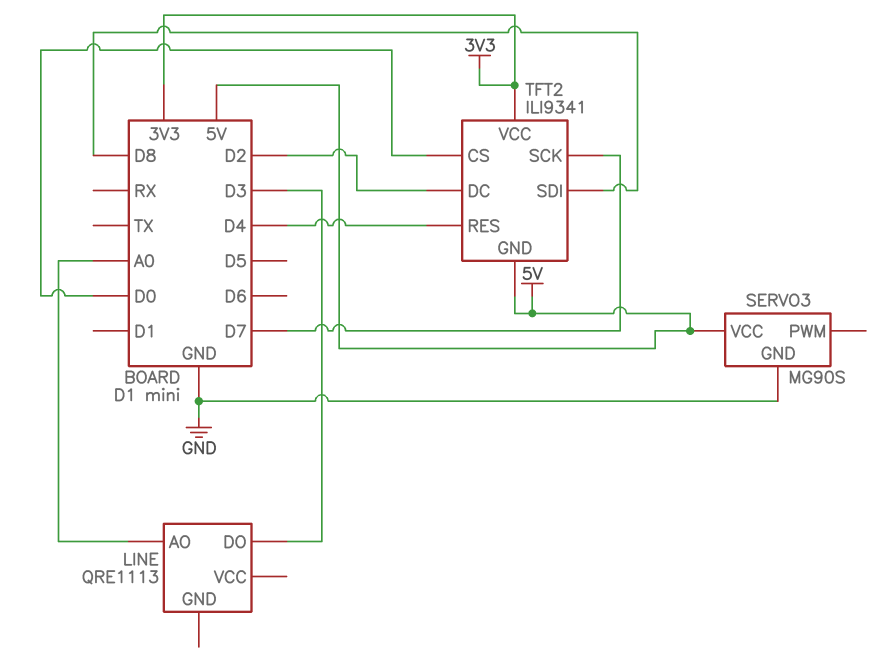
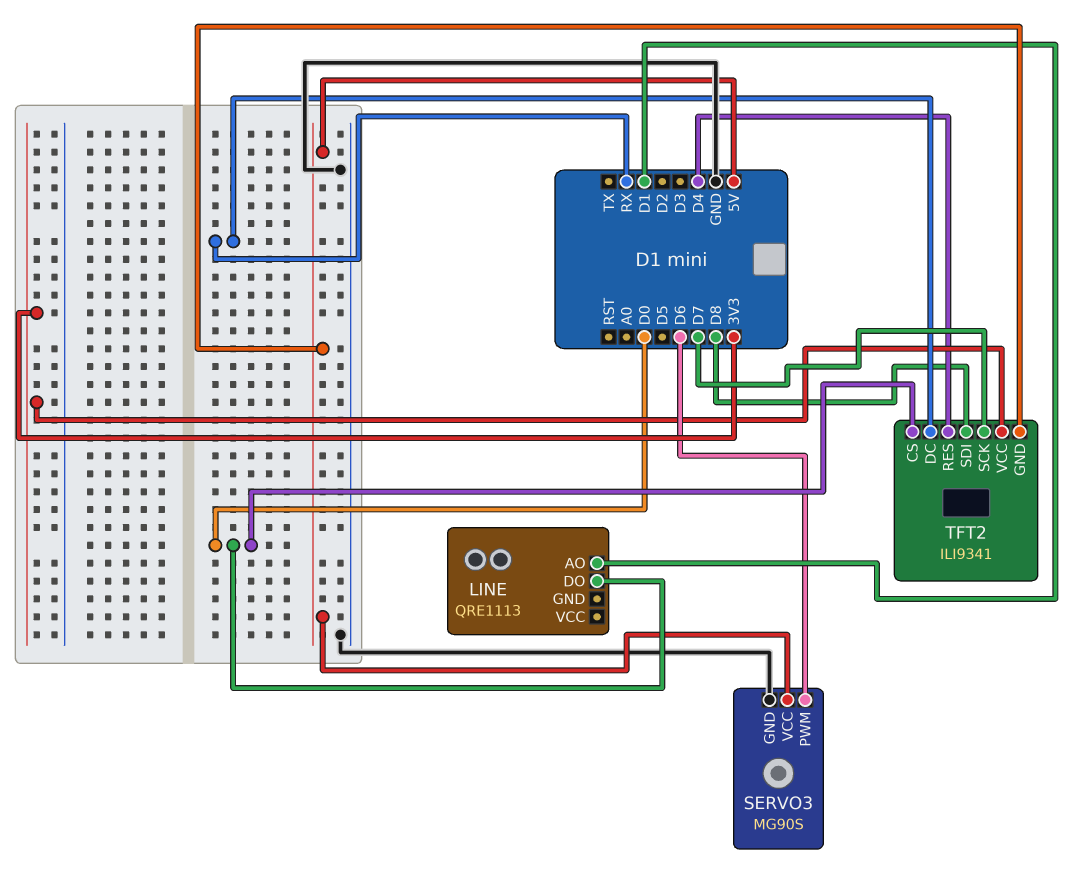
LINE pin AO: A0 -> D1
LINE pin DO: D3 -> D0
SERVO3 pin PWM: none -> D6
TFT2 pin DC: D2 -> RX

